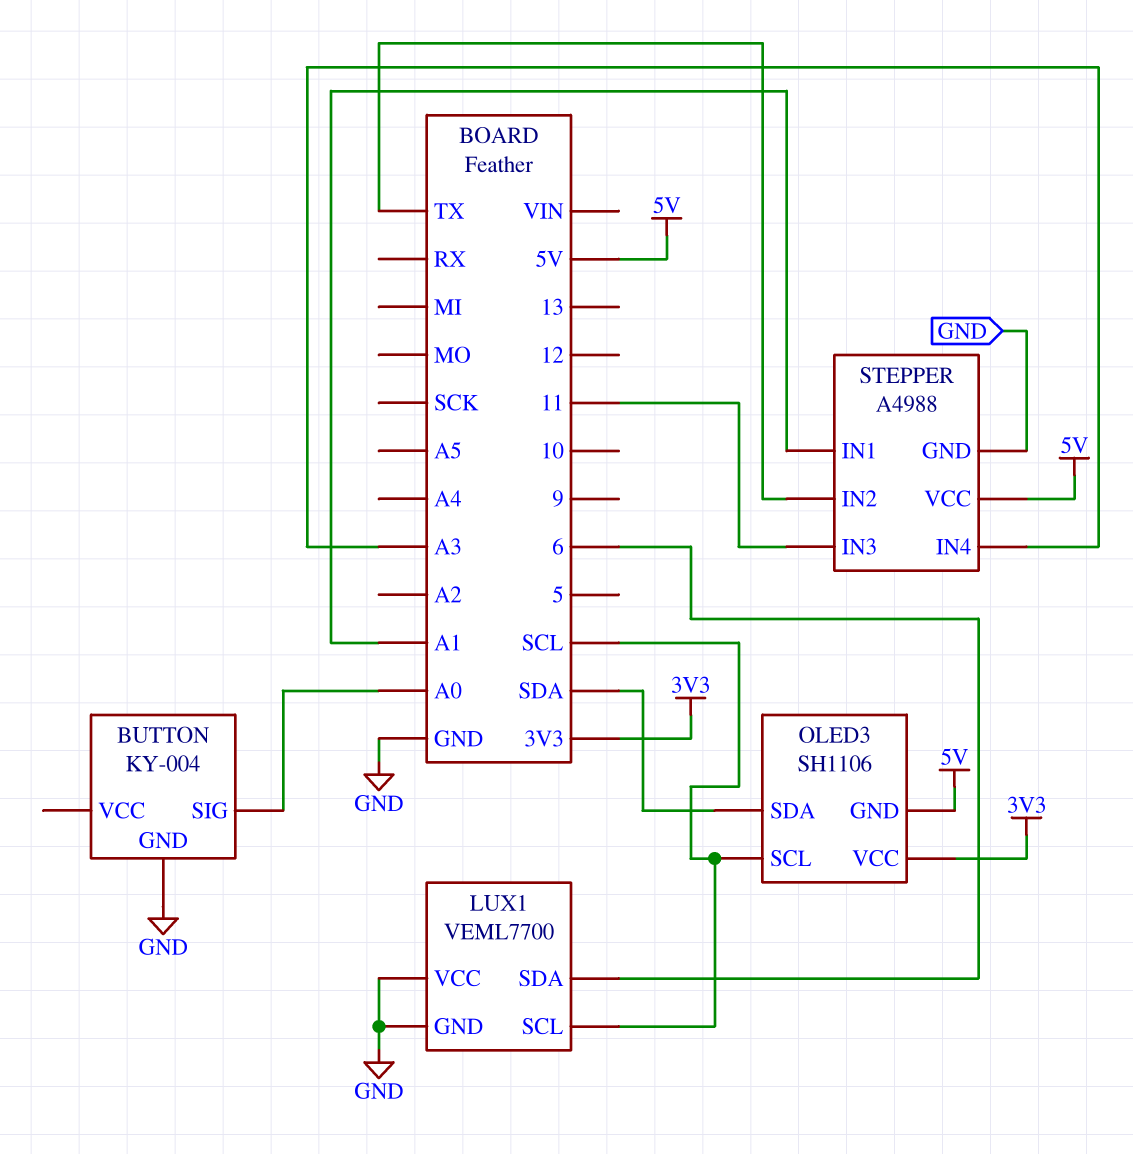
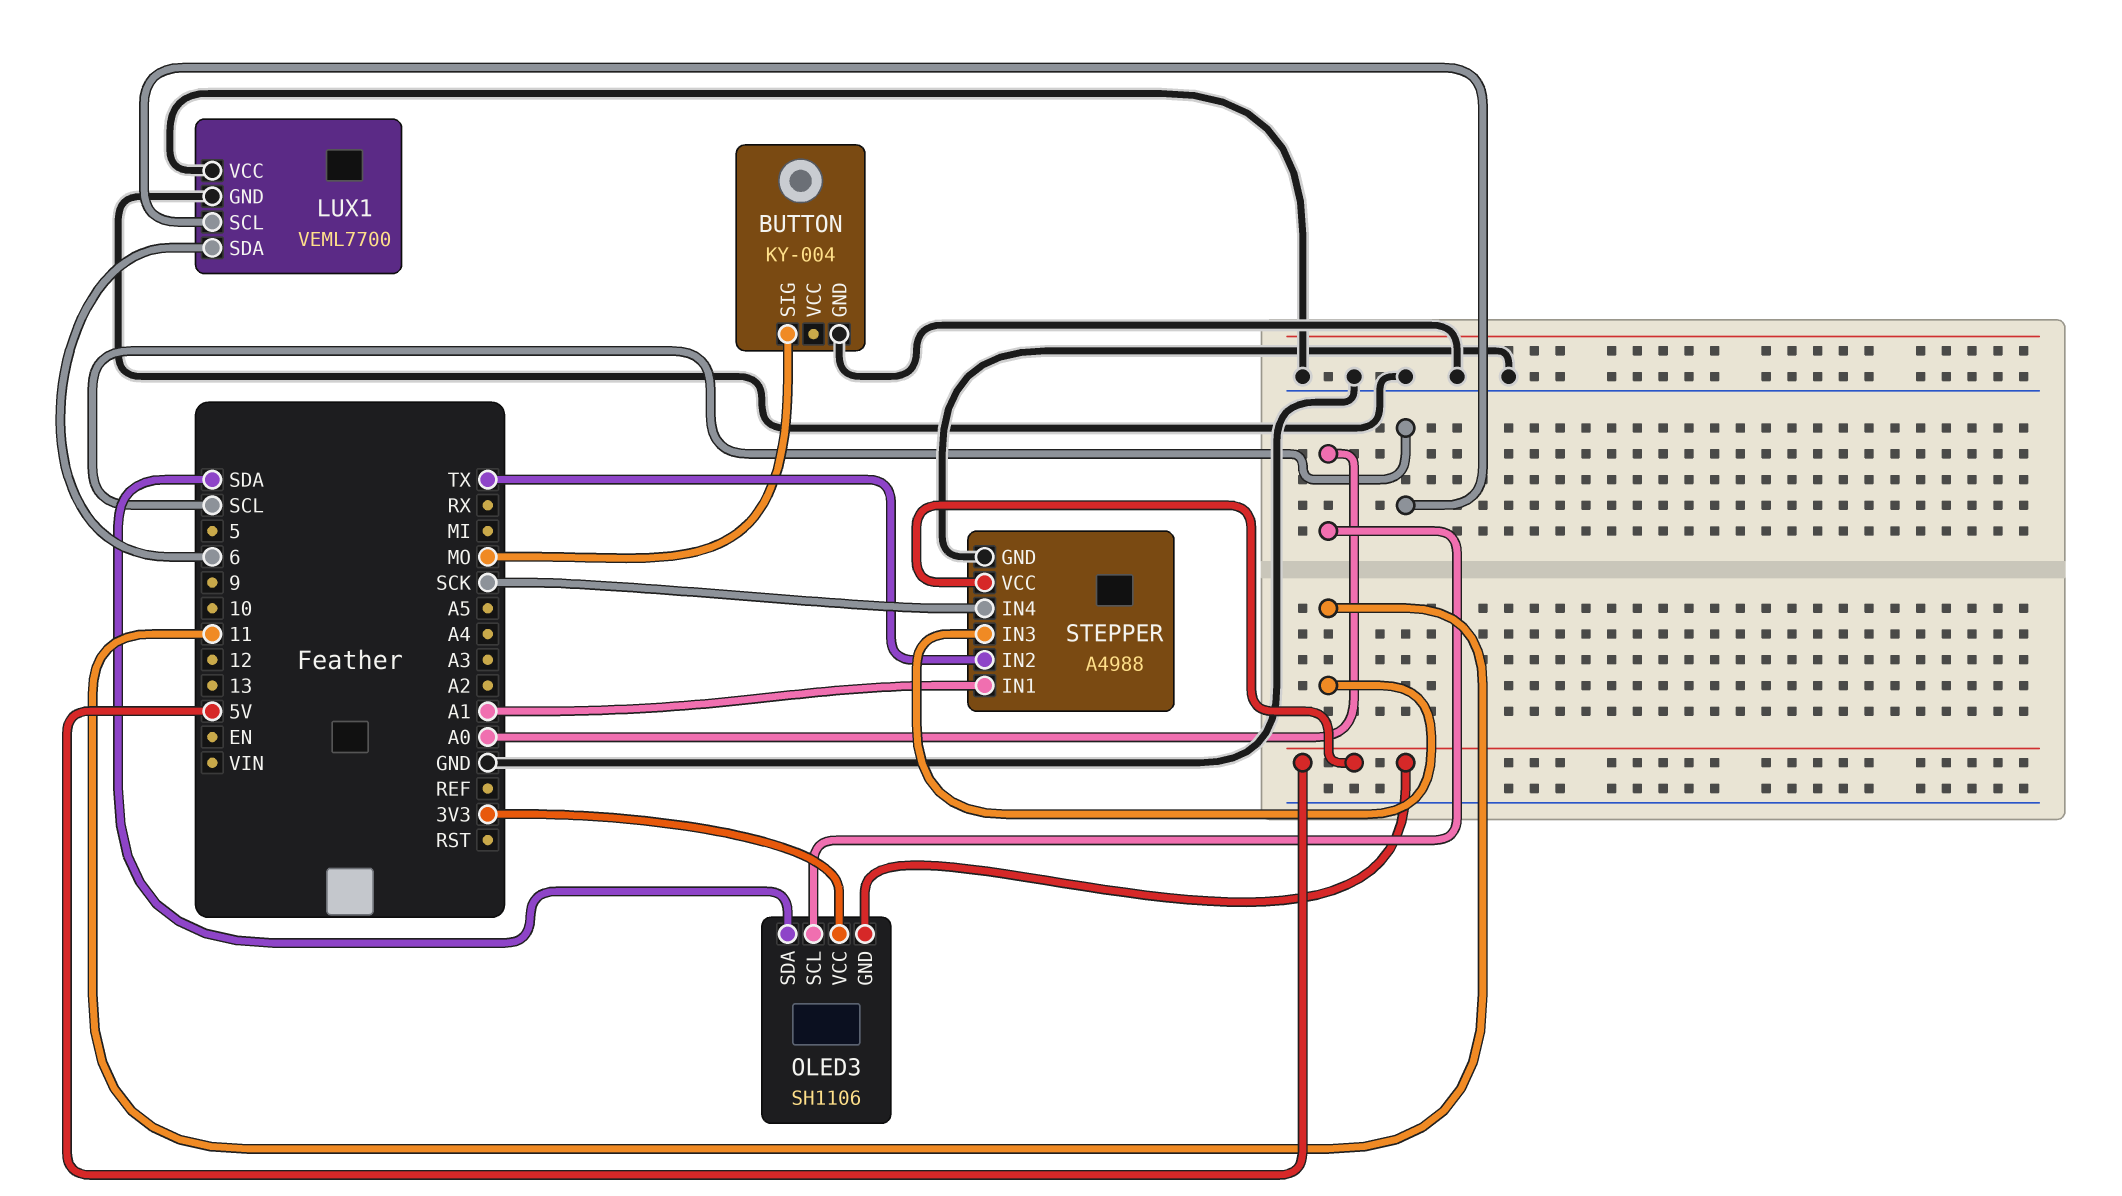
BUTTON pin SIG: A0 -> MO
OLED3 pin SCL: SCL -> A0
STEPPER pin IN4: A3 -> SCK

